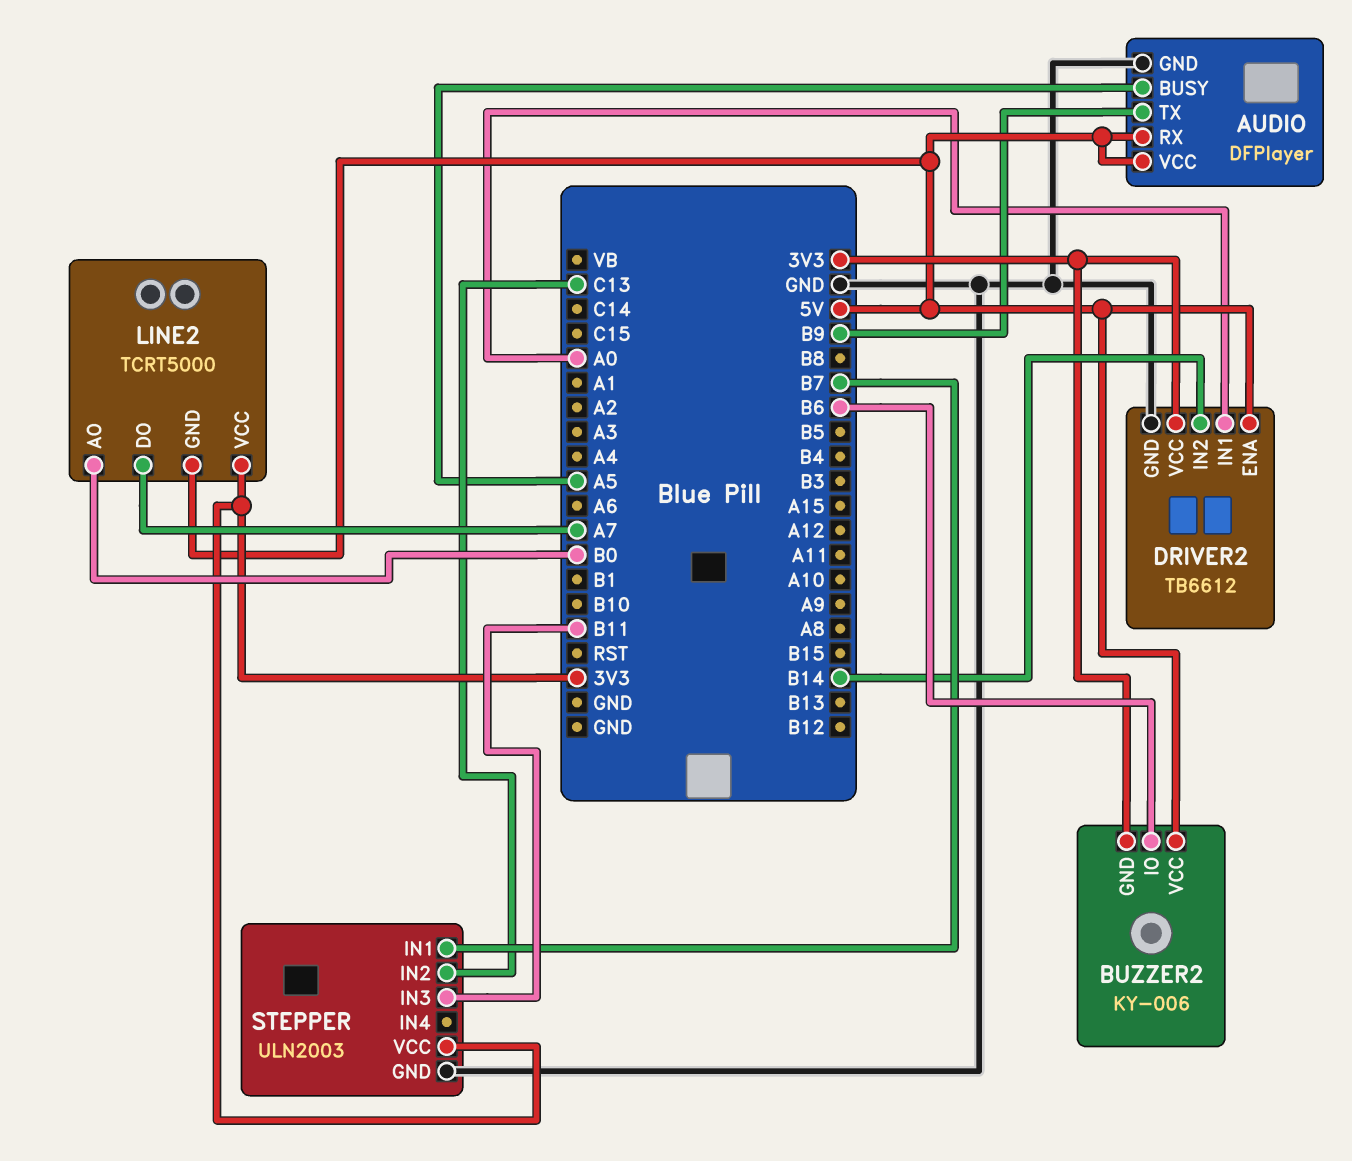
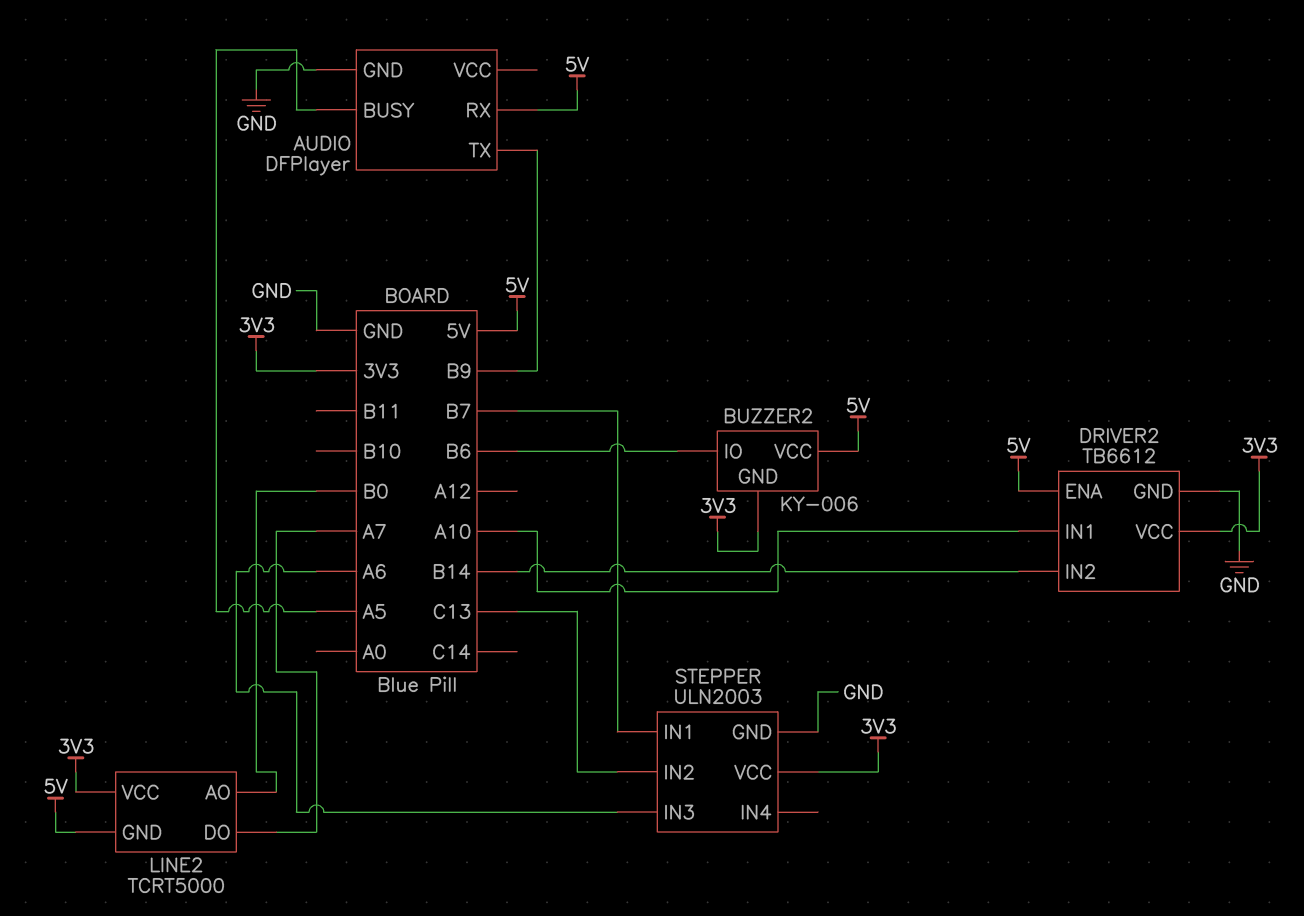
AUDIO pin VCC: 5V -> none
DRIVER2 pin IN1: A0 -> A10
STEPPER pin IN3: B11 -> A6

